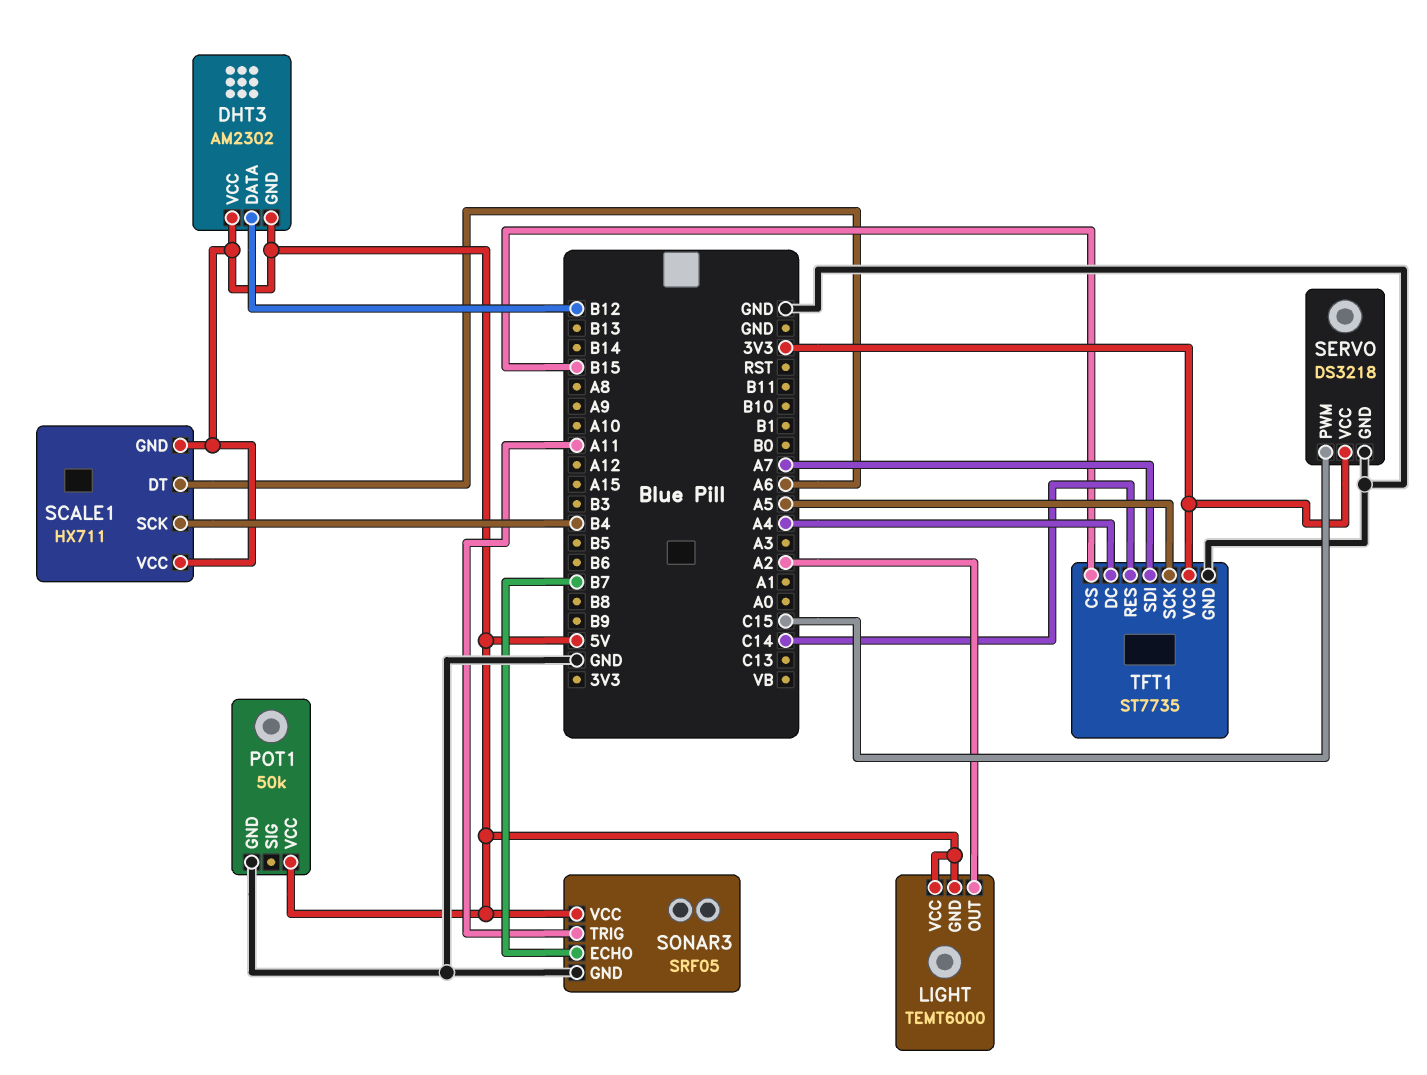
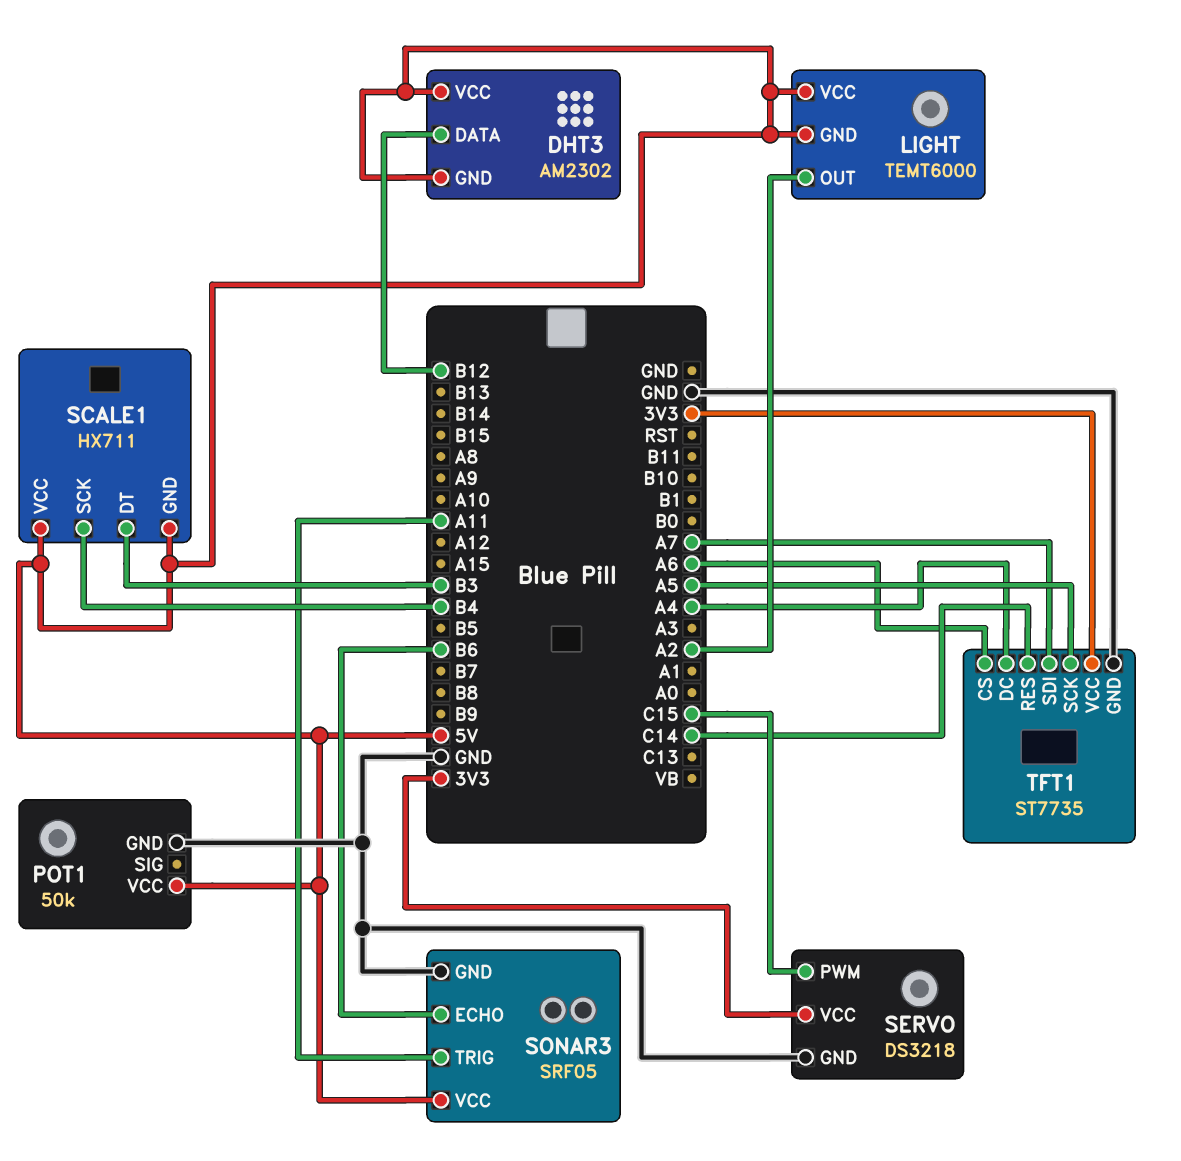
SCALE1 pin DT: A6 -> B3
SONAR3 pin ECHO: B7 -> B6
TFT1 pin CS: B15 -> A6

